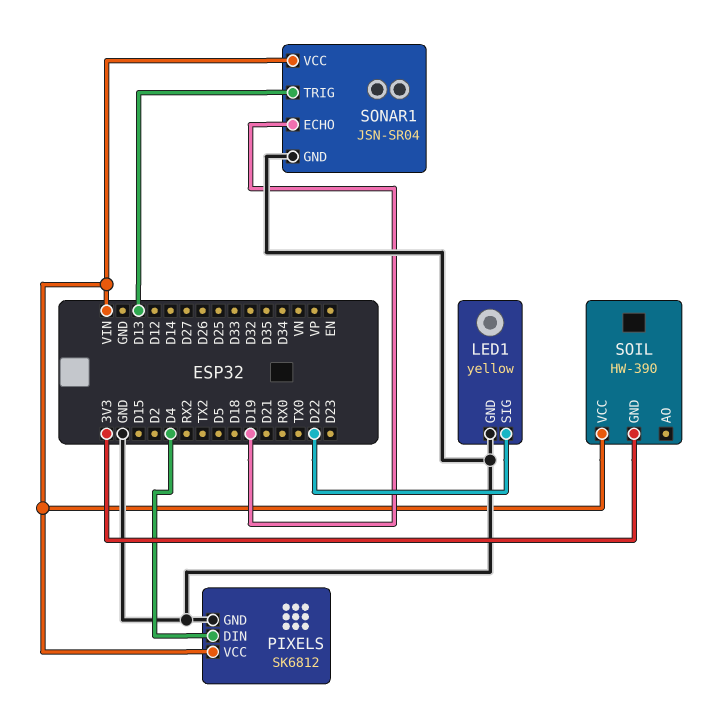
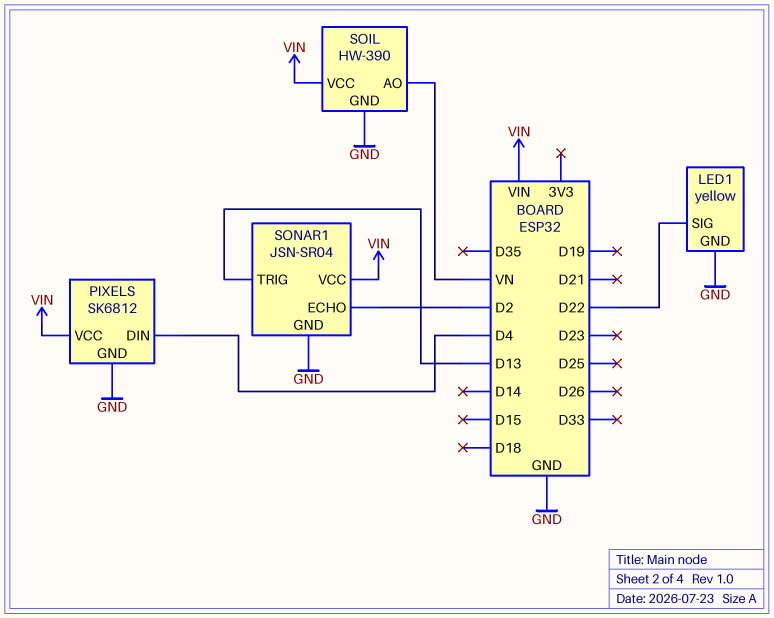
SOIL pin AO: none -> VN
SOIL pin GND: 3V3 -> GND
SONAR1 pin ECHO: D19 -> D2

